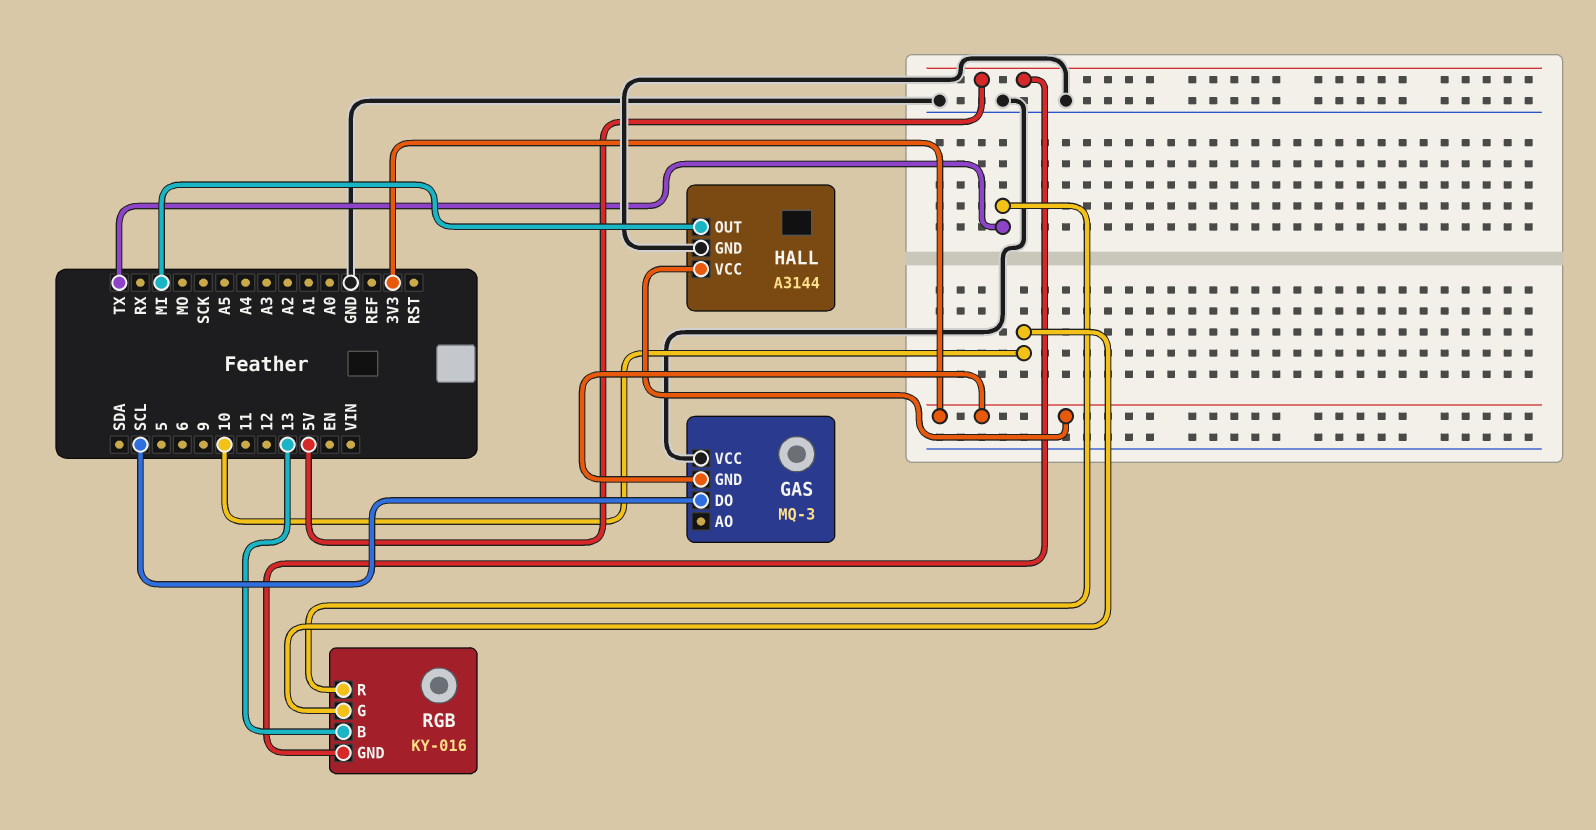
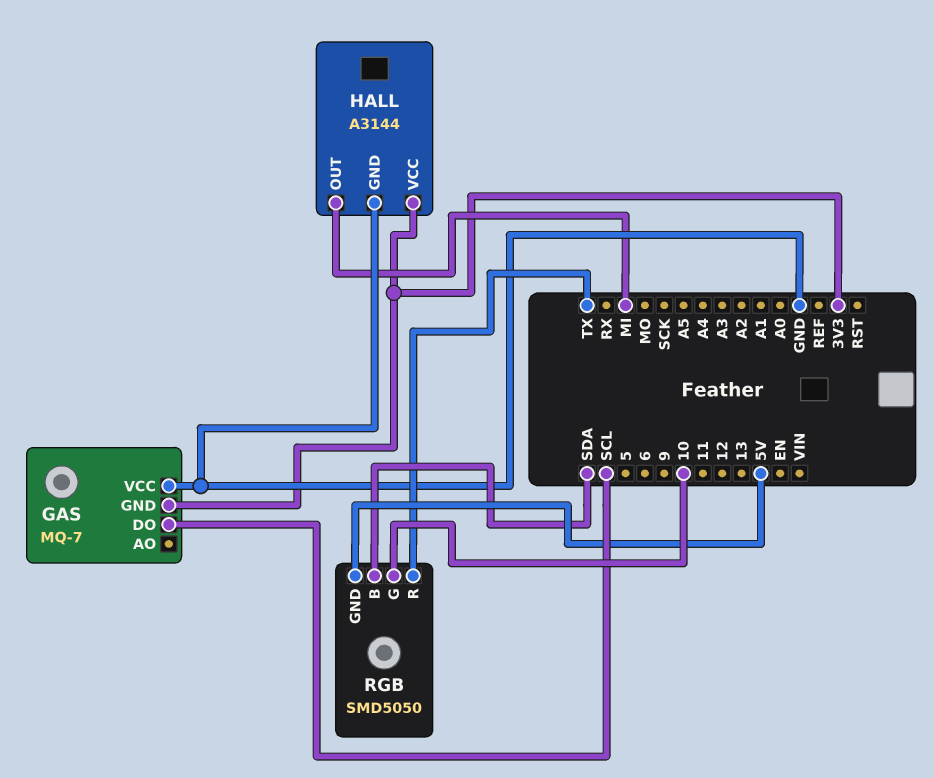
GAS: MQ-3 -> MQ-7
RGB: KY-016 -> SMD5050
RGB pin B: 13 -> SDA

